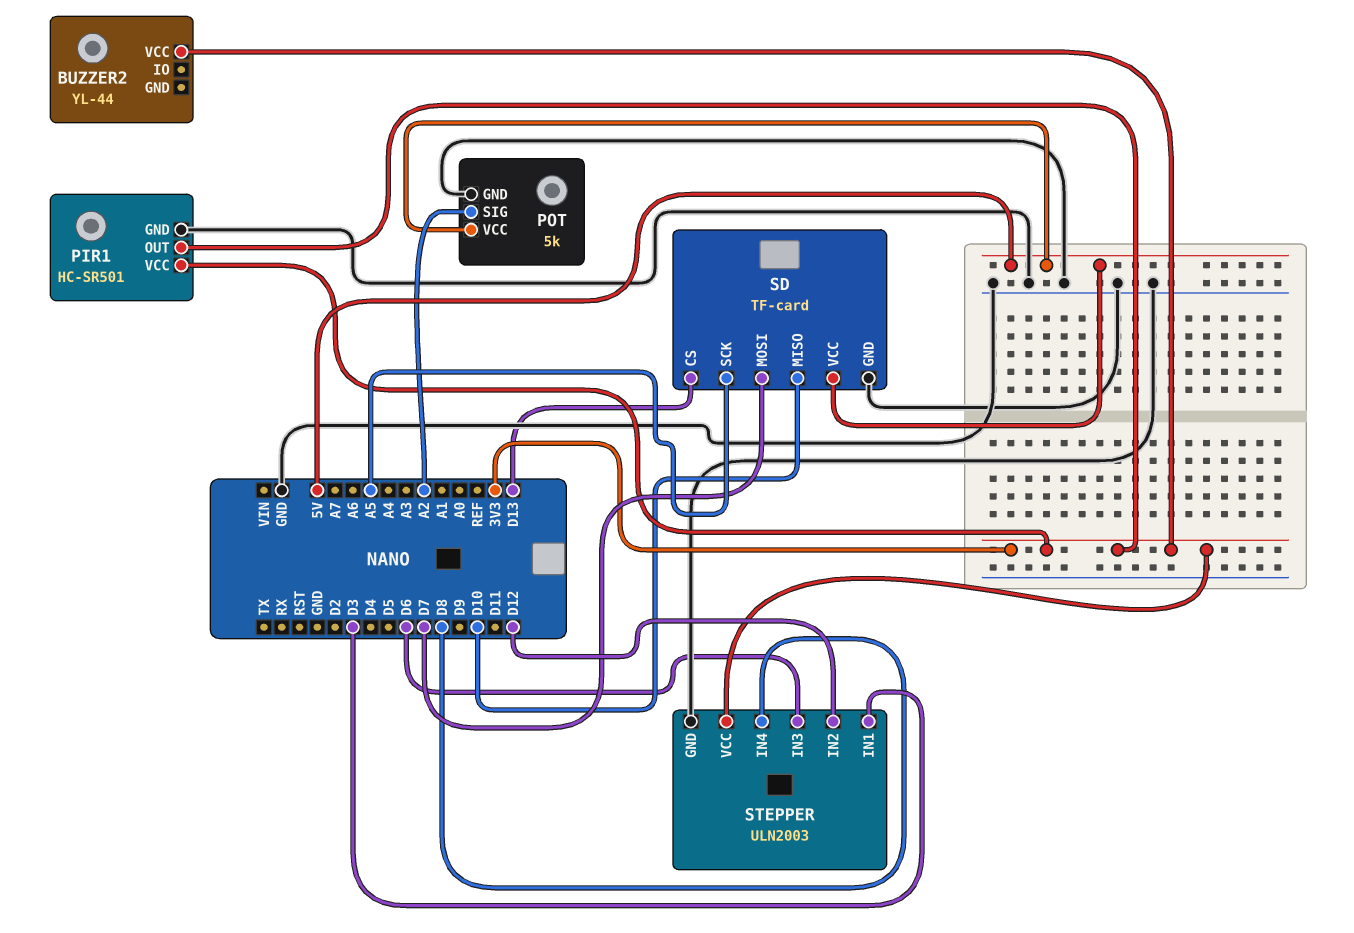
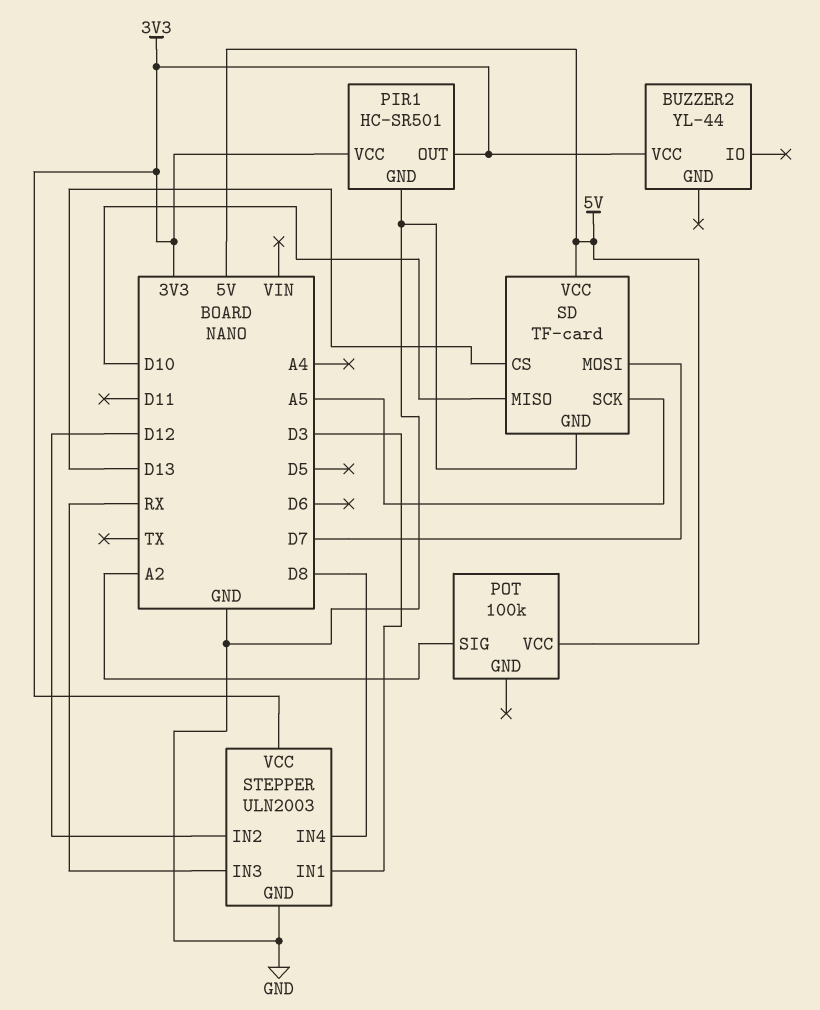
POT: 5k -> 100k
POT pin GND: GND -> none
STEPPER pin IN3: D6 -> RX

